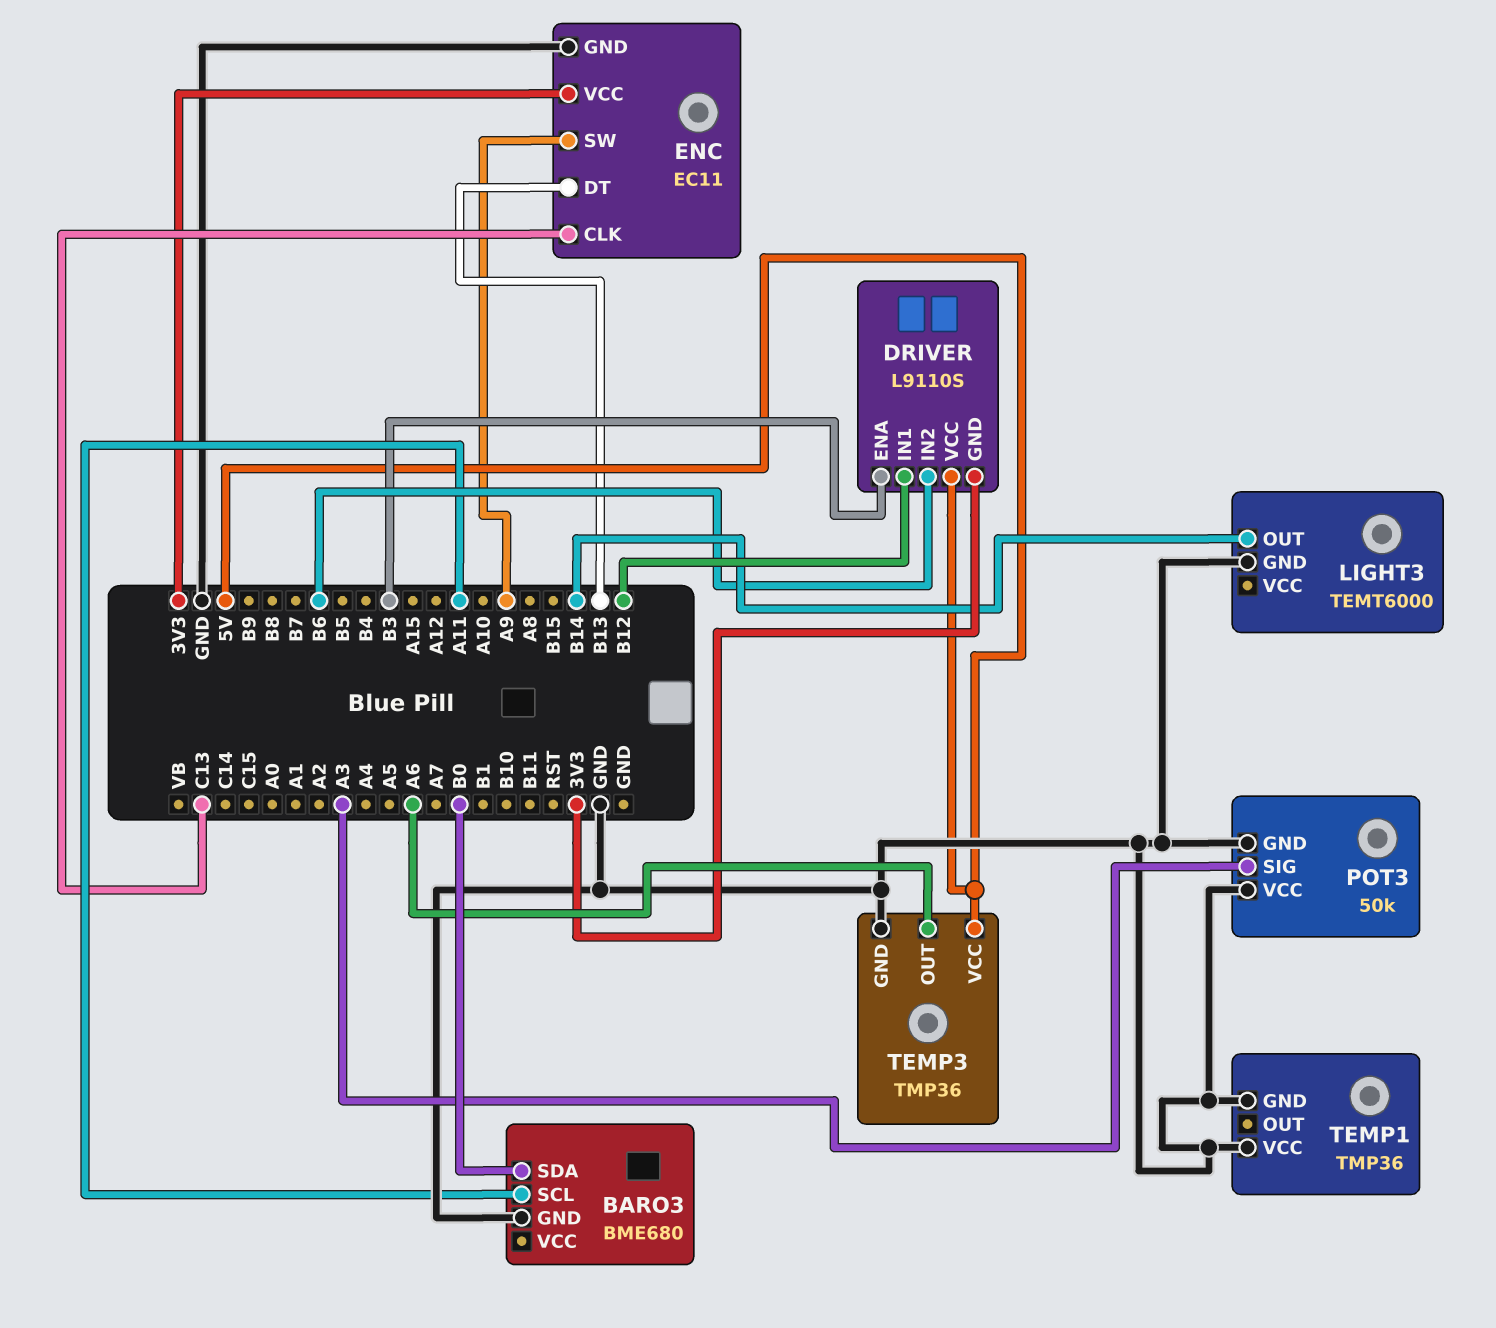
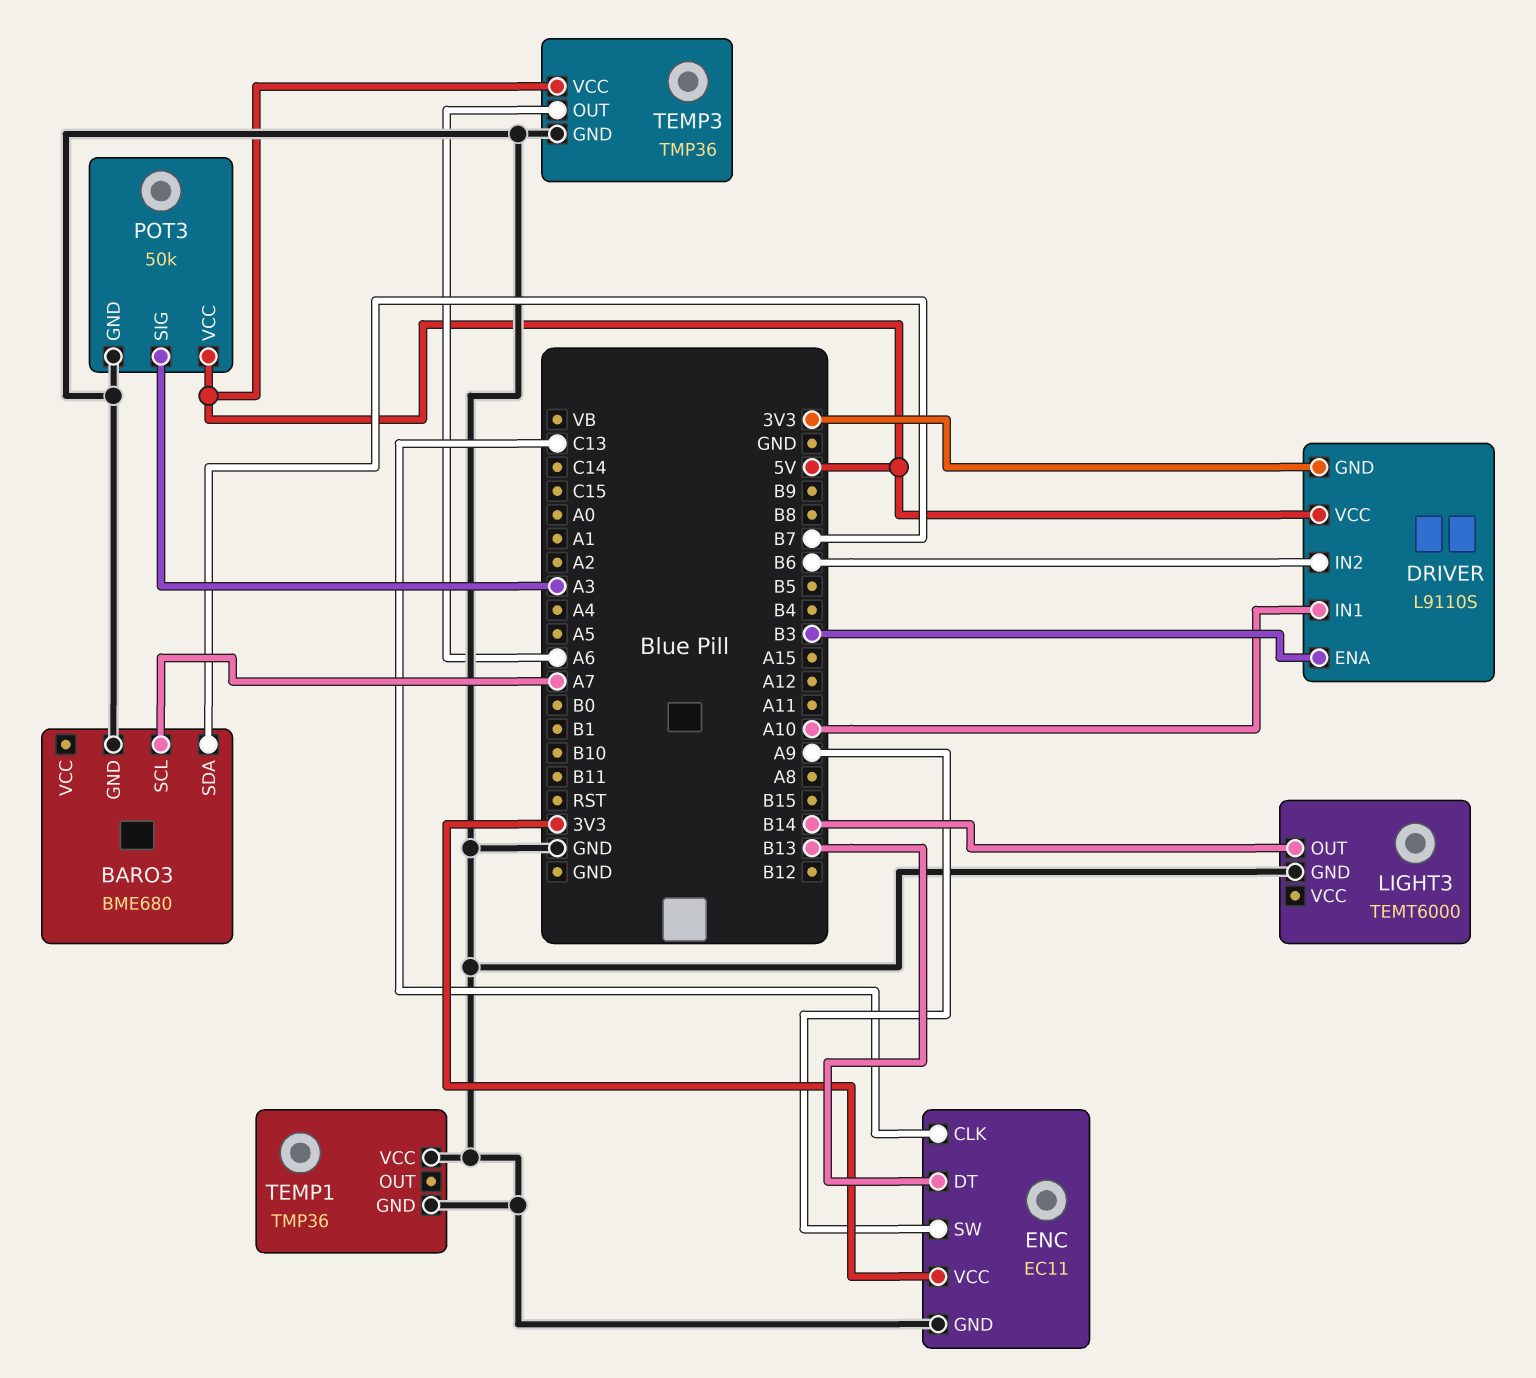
BARO3 pin SCL: A11 -> A7
BARO3 pin SDA: B0 -> B7
DRIVER pin IN1: B12 -> A10
POT3 pin VCC: GND -> 5V

